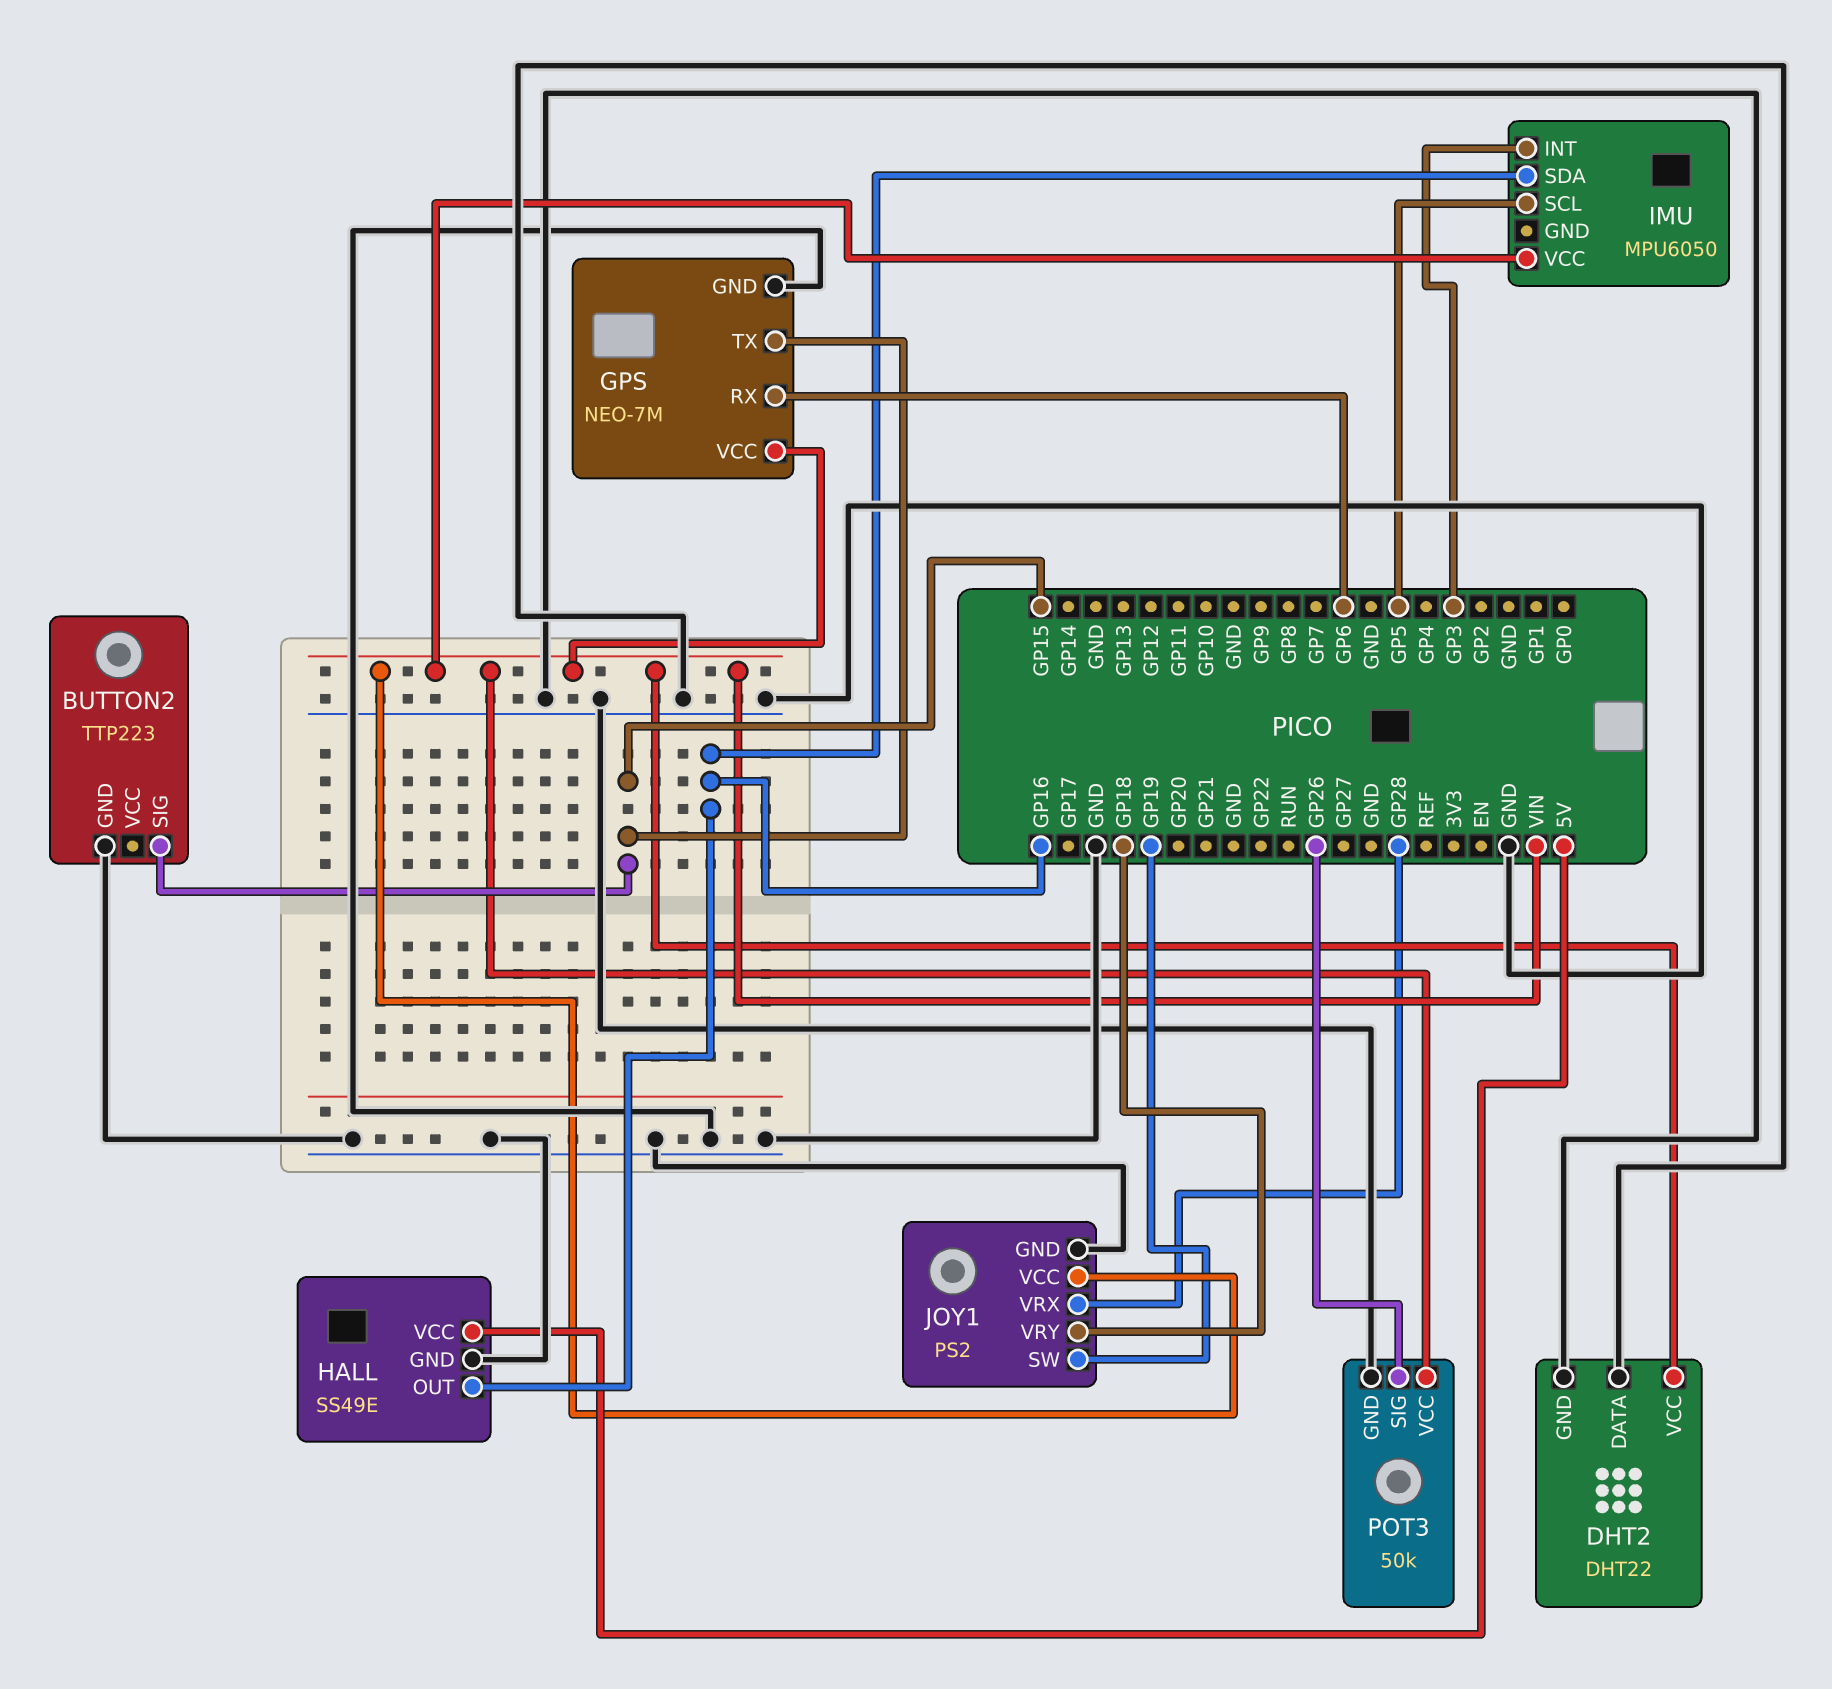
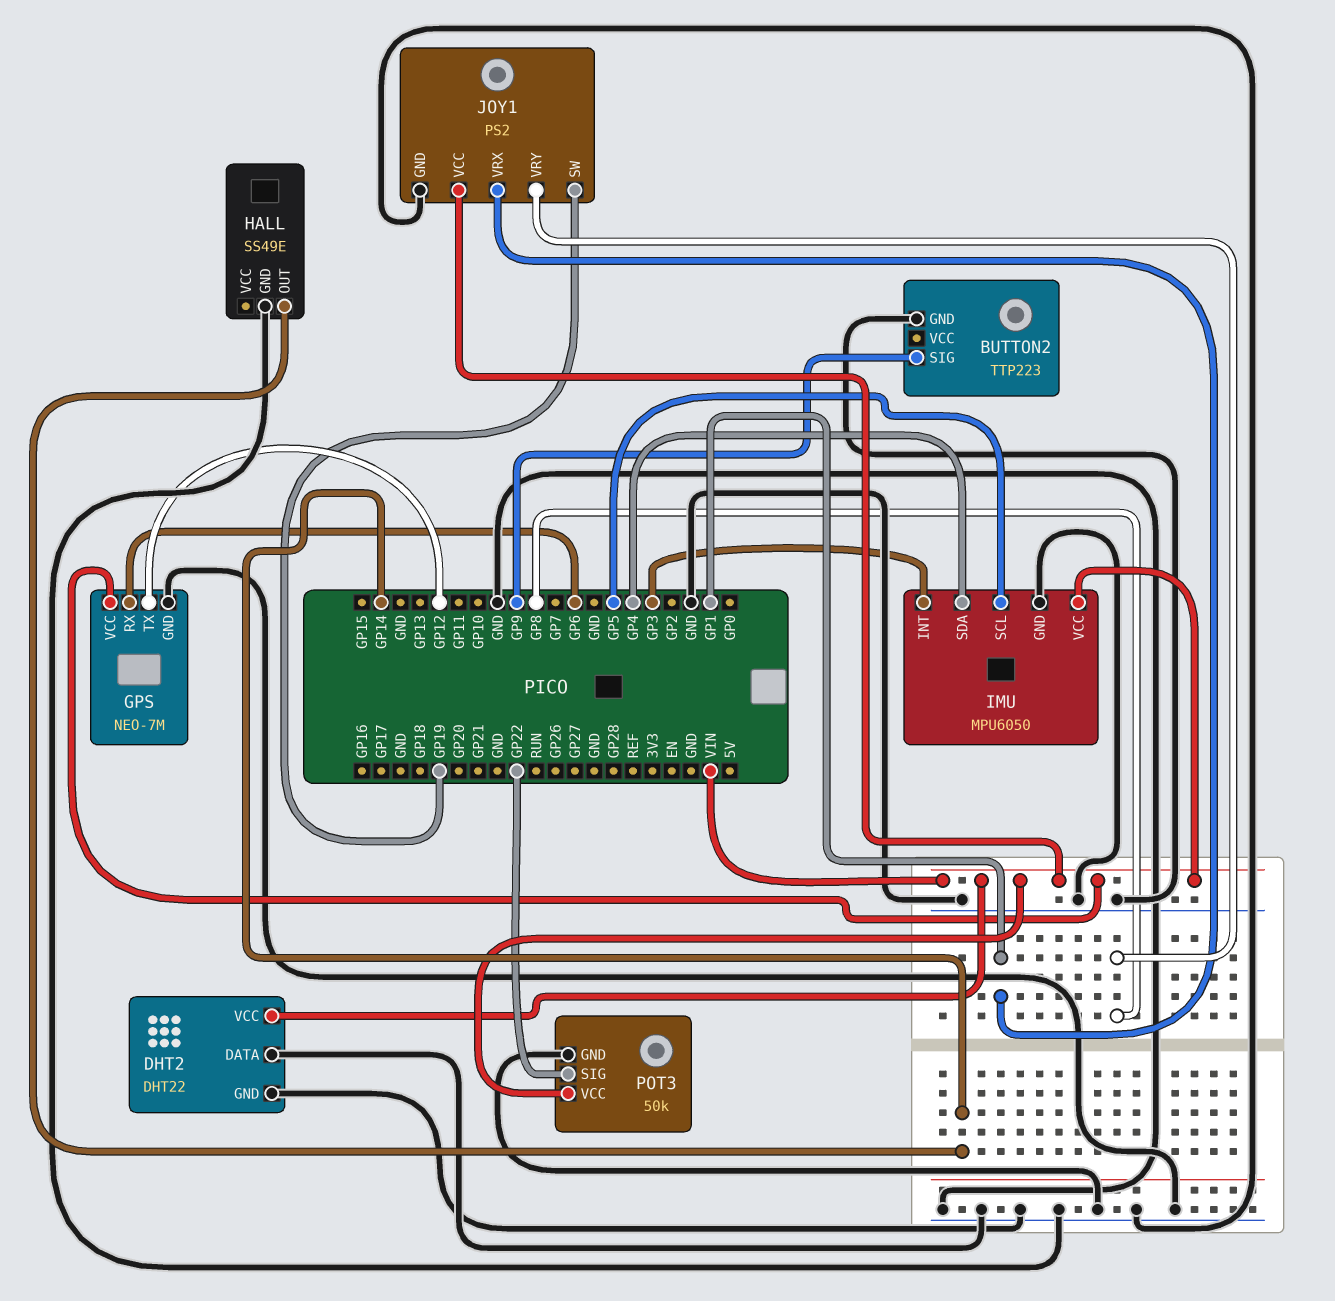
BUTTON2 pin SIG: GP15 -> GP9
GPS pin TX: GP15 -> GP12
HALL pin OUT: GP16 -> GP14
HALL pin VCC: 5V -> none
IMU pin GND: none -> GND
IMU pin SDA: GP16 -> GP4
JOY1 pin VRX: GP28 -> GP1
JOY1 pin VRY: GP18 -> GP8
POT3 pin SIG: GP26 -> GP22

